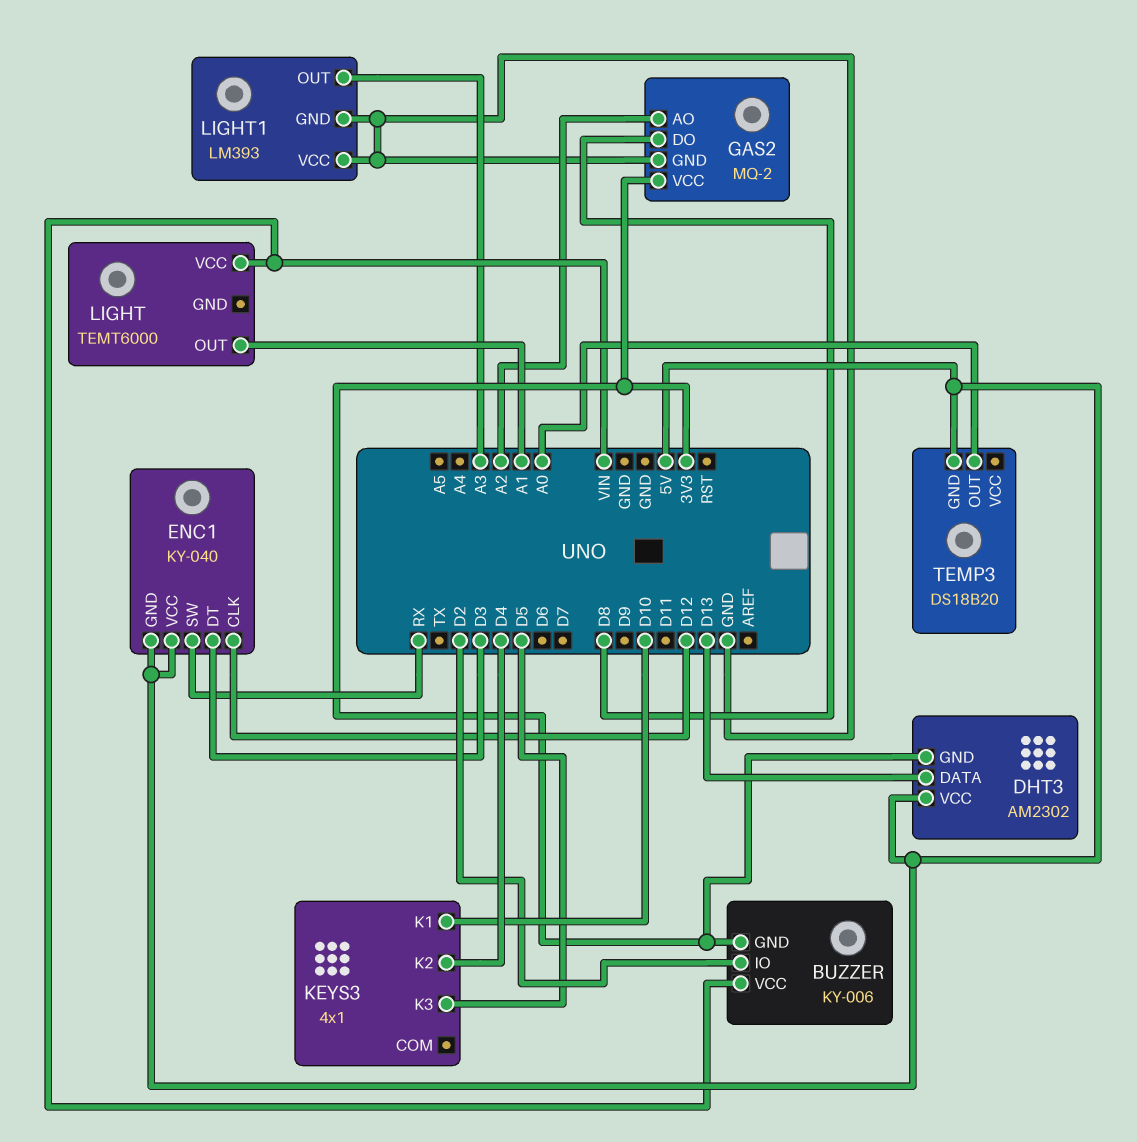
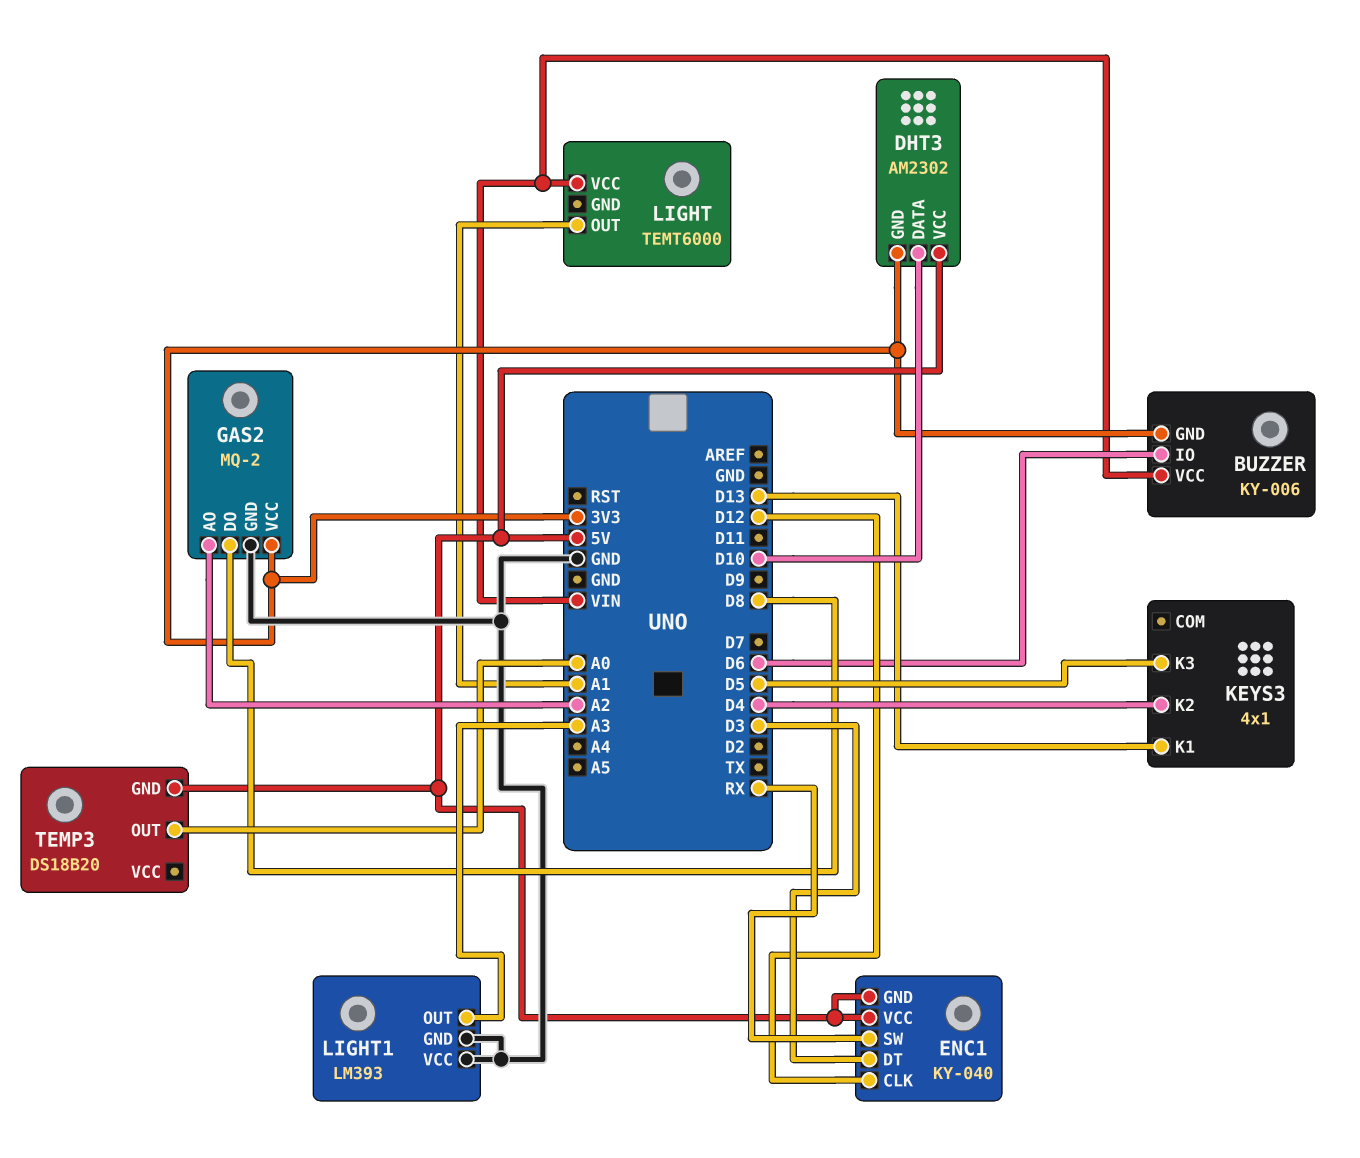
BUZZER pin IO: D2 -> D6
DHT3 pin DATA: D13 -> D10
KEYS3 pin K1: D10 -> D13

